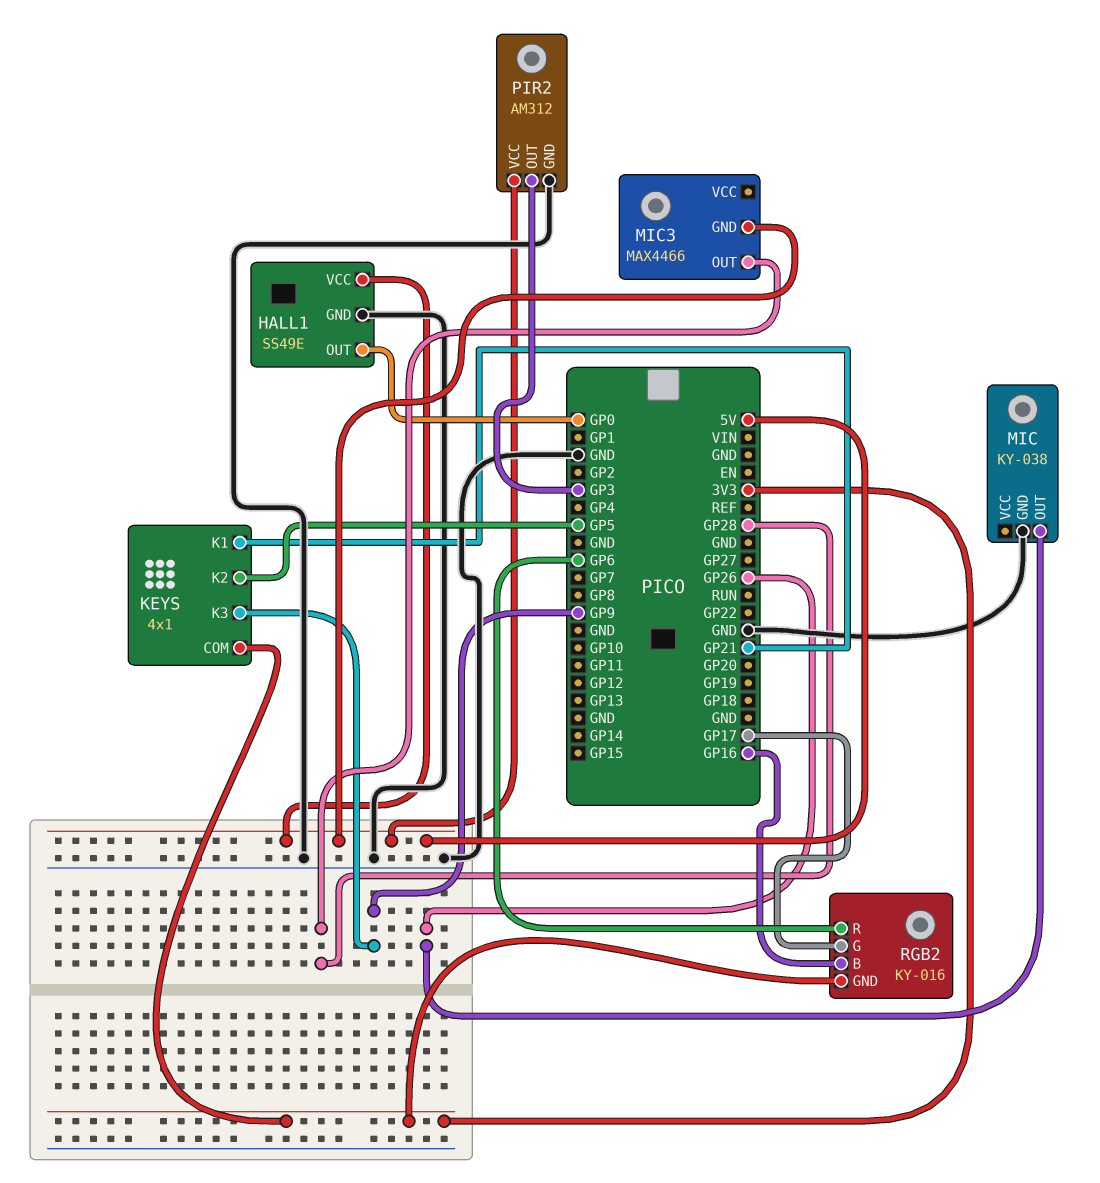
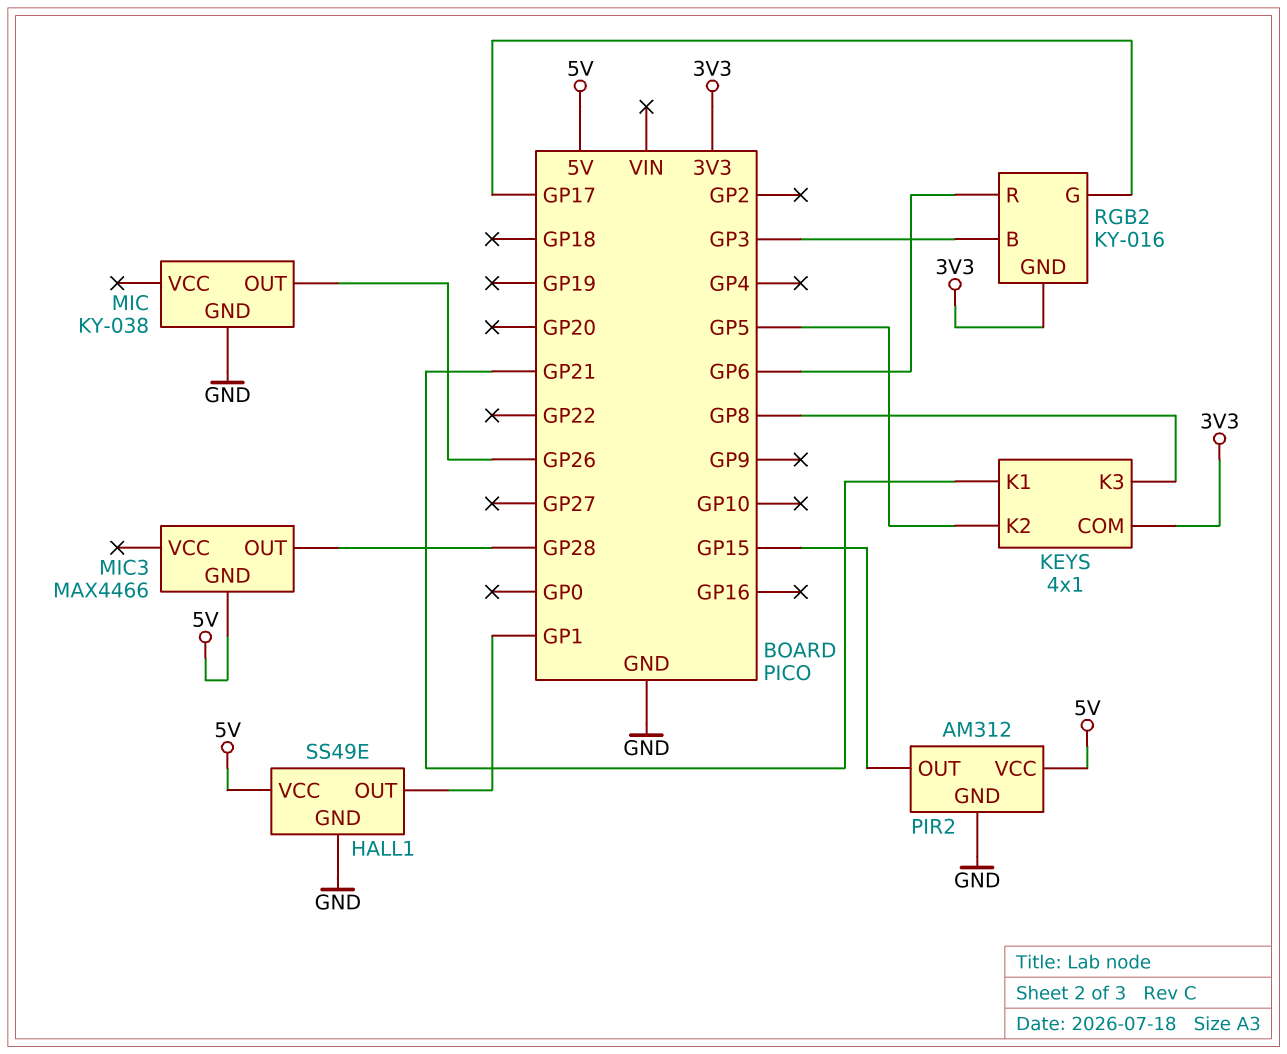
HALL1 pin OUT: GP0 -> GP1
KEYS pin K3: GP9 -> GP8
PIR2 pin OUT: GP3 -> GP15
RGB2 pin B: GP16 -> GP3

